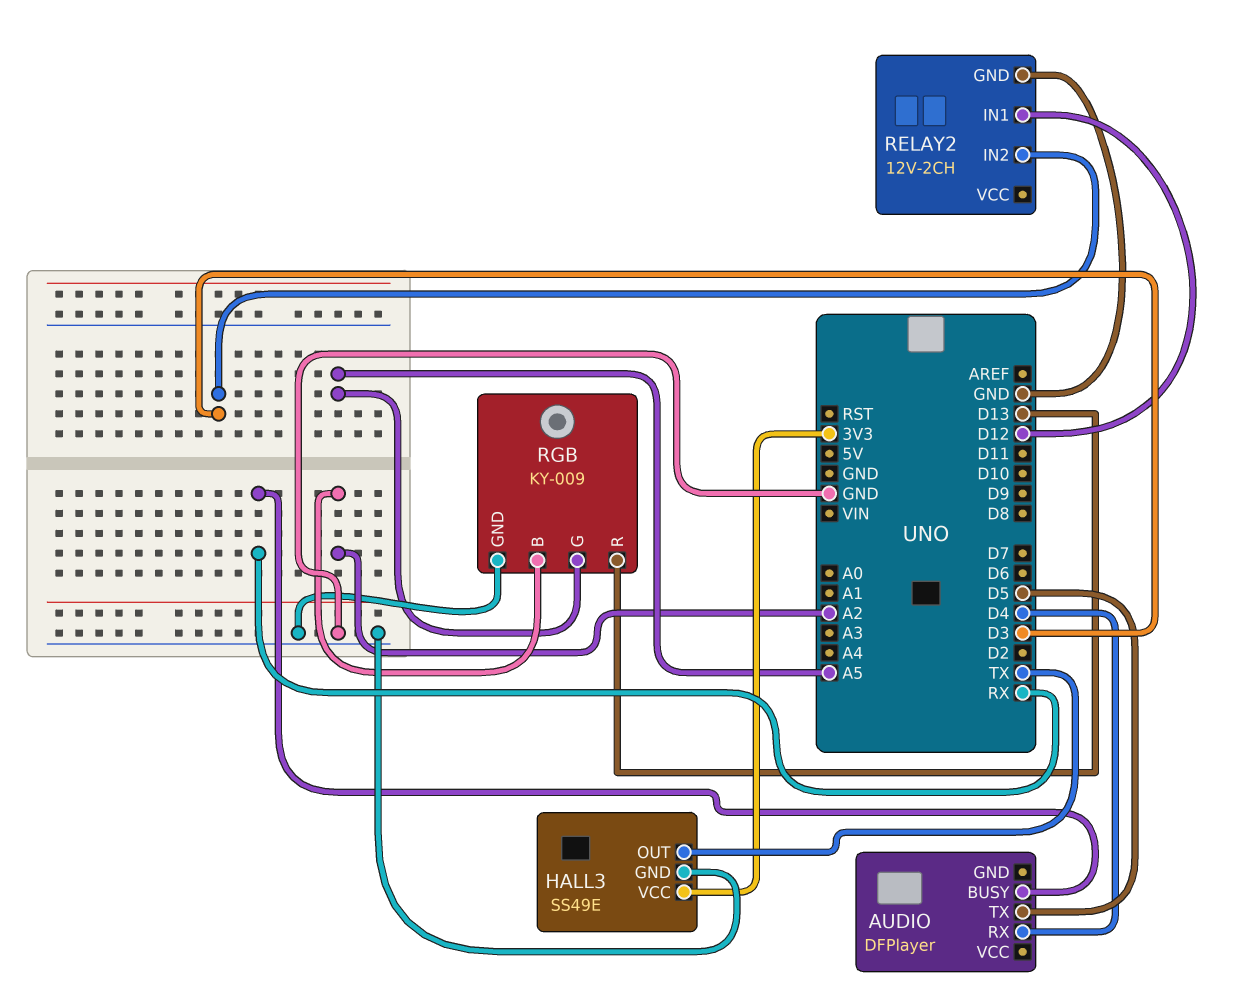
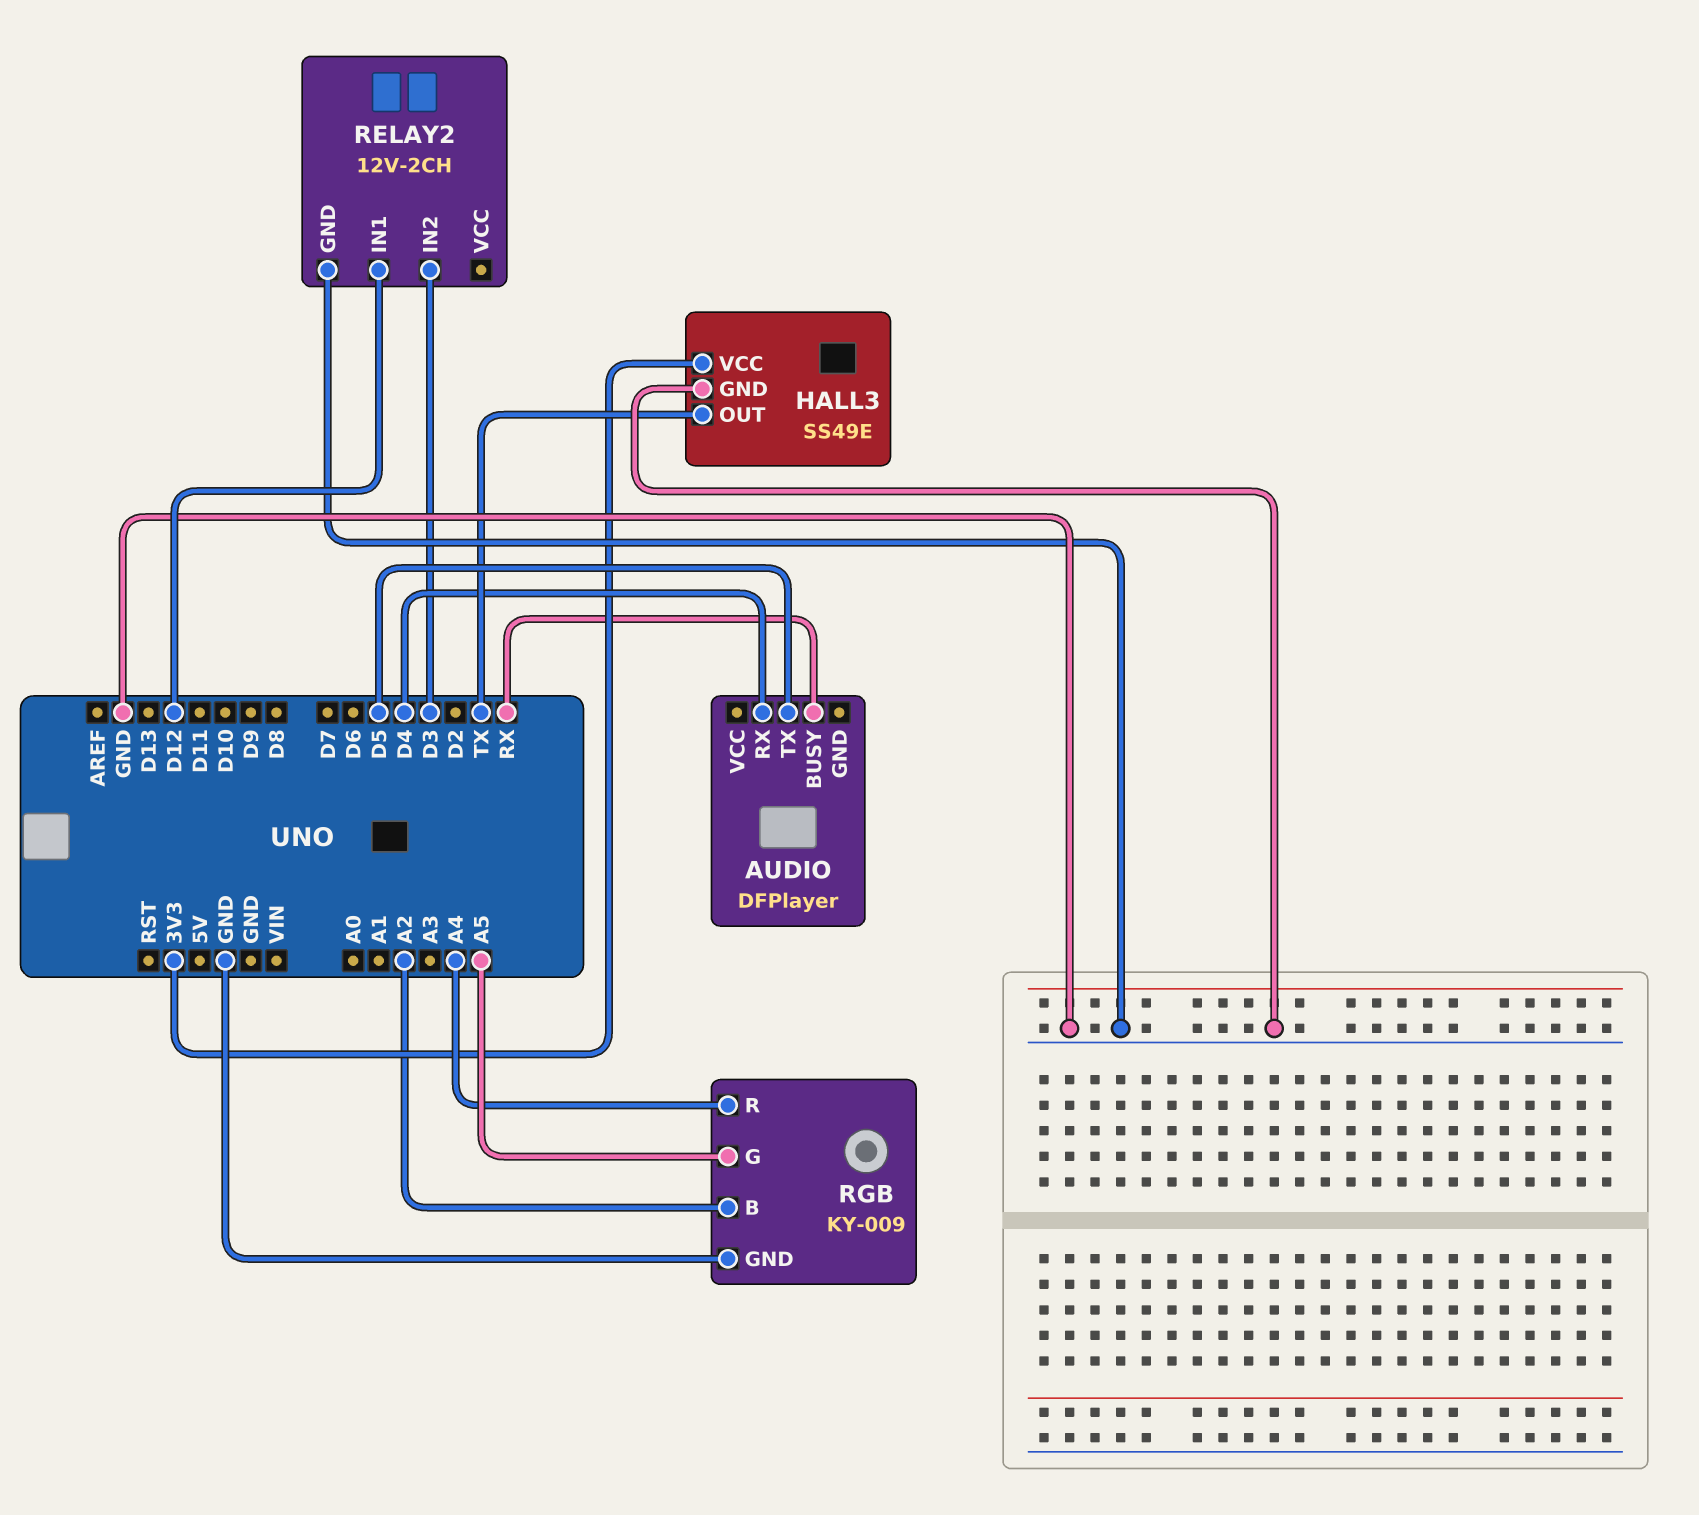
RGB pin R: D13 -> A4

